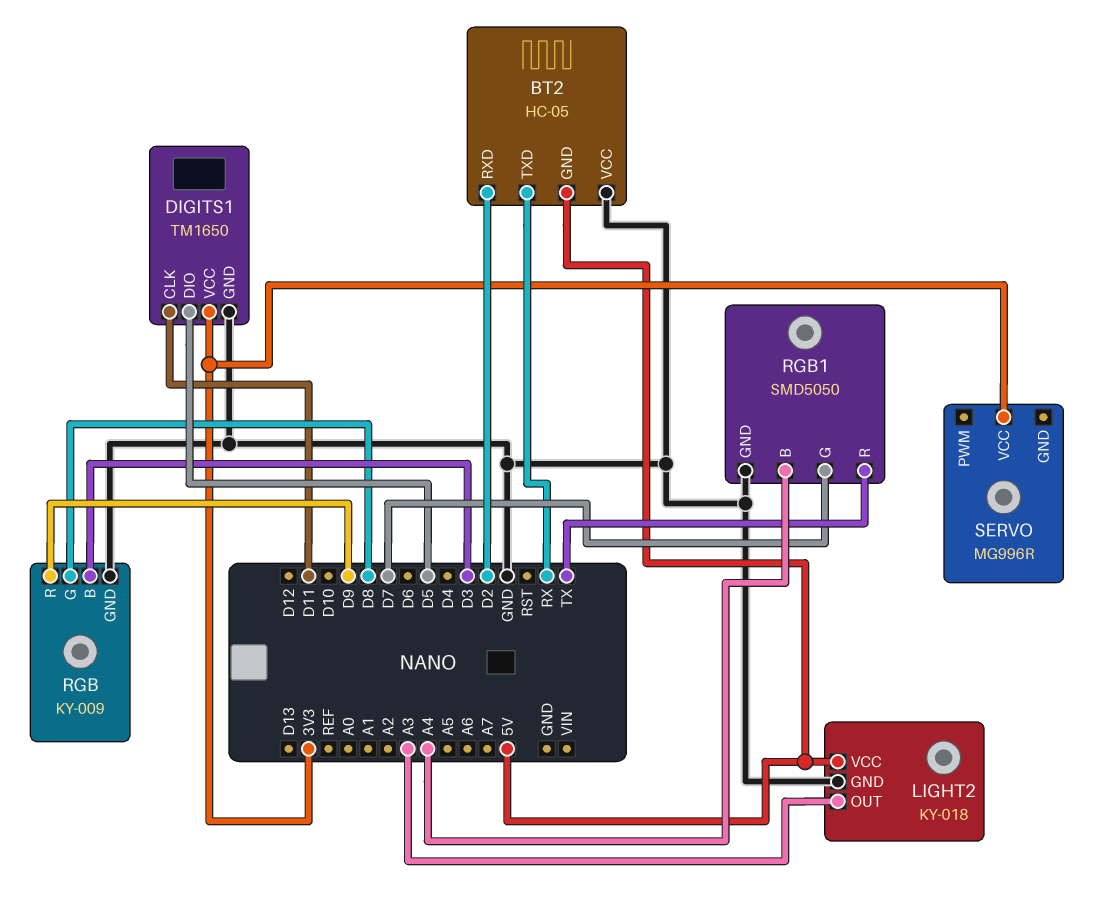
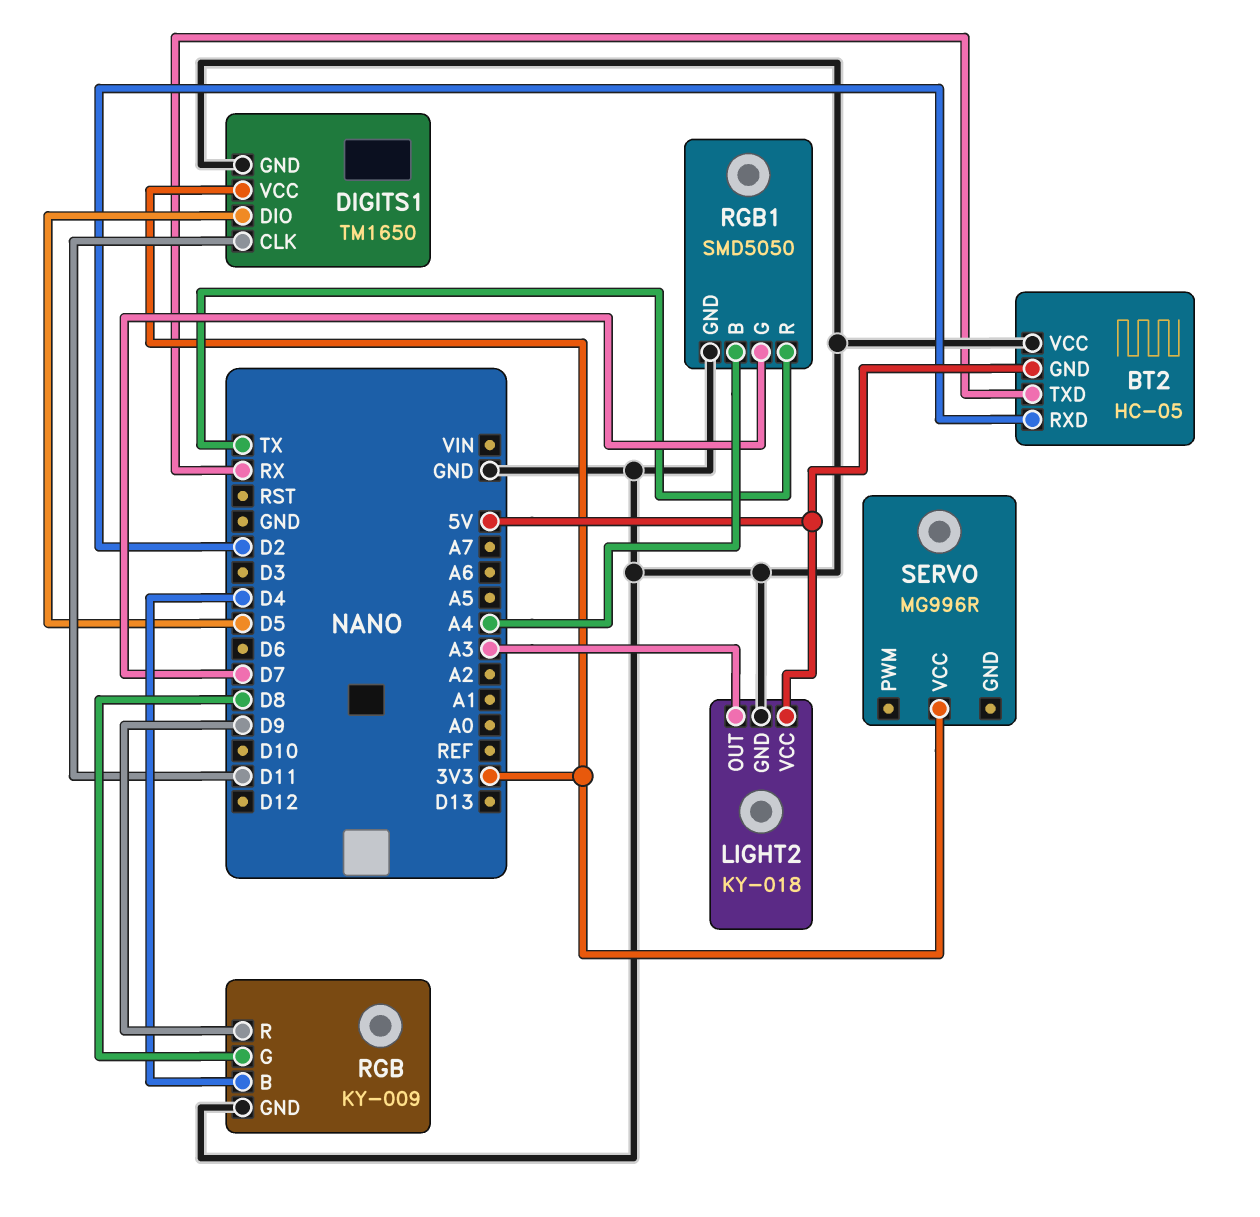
RGB pin B: D3 -> D4

